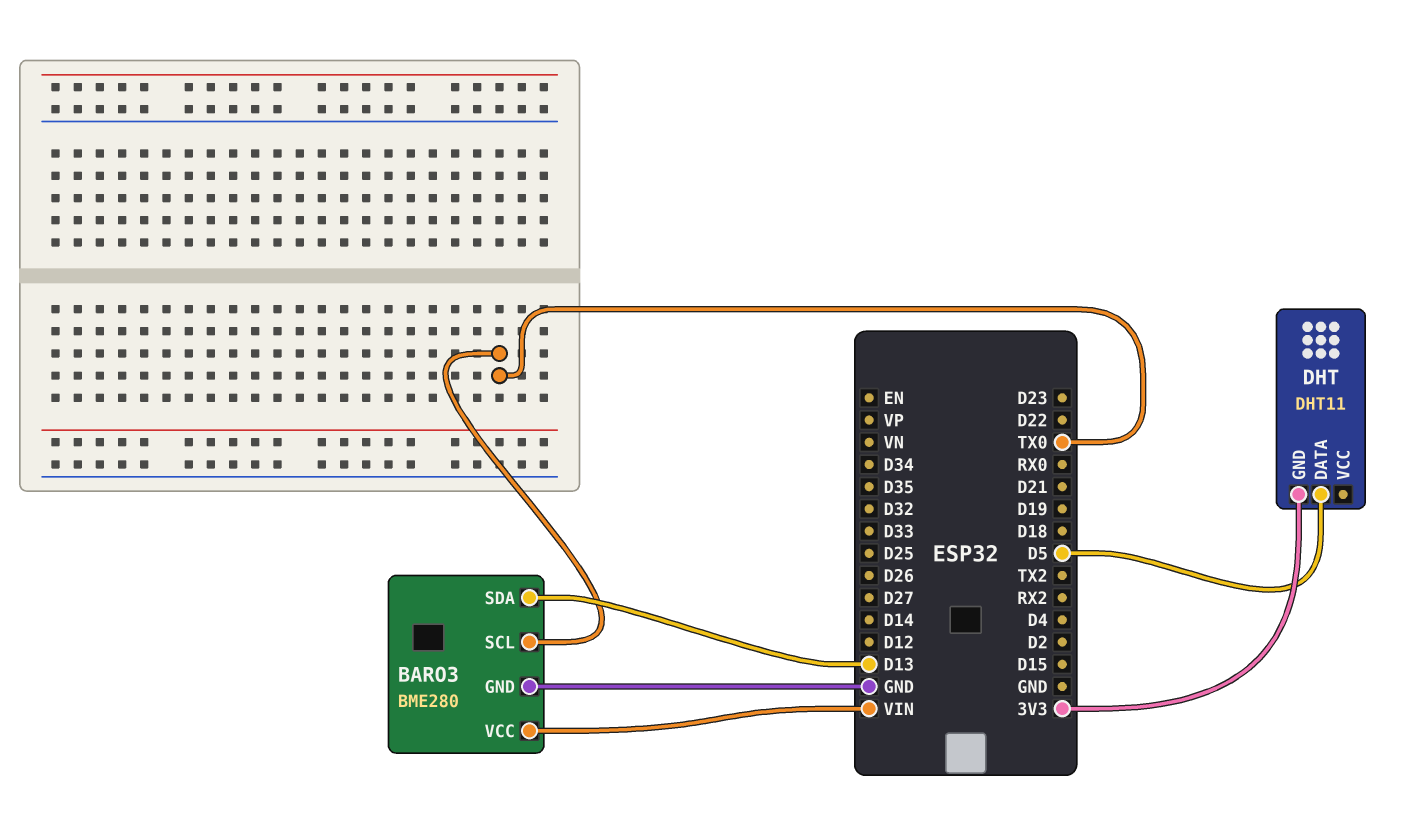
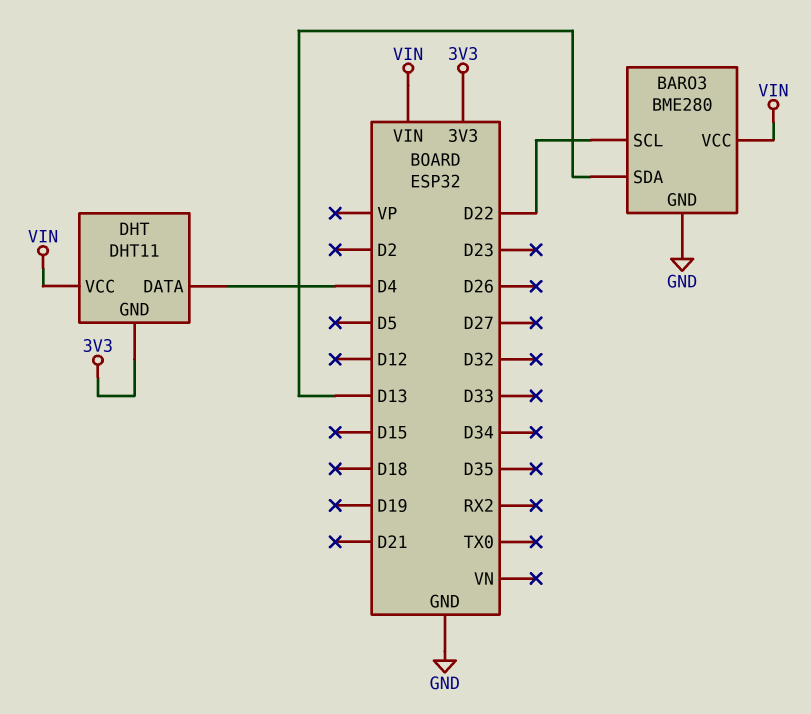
BARO3 pin SCL: TX0 -> D22
DHT pin DATA: D5 -> D4
DHT pin VCC: none -> VIN

